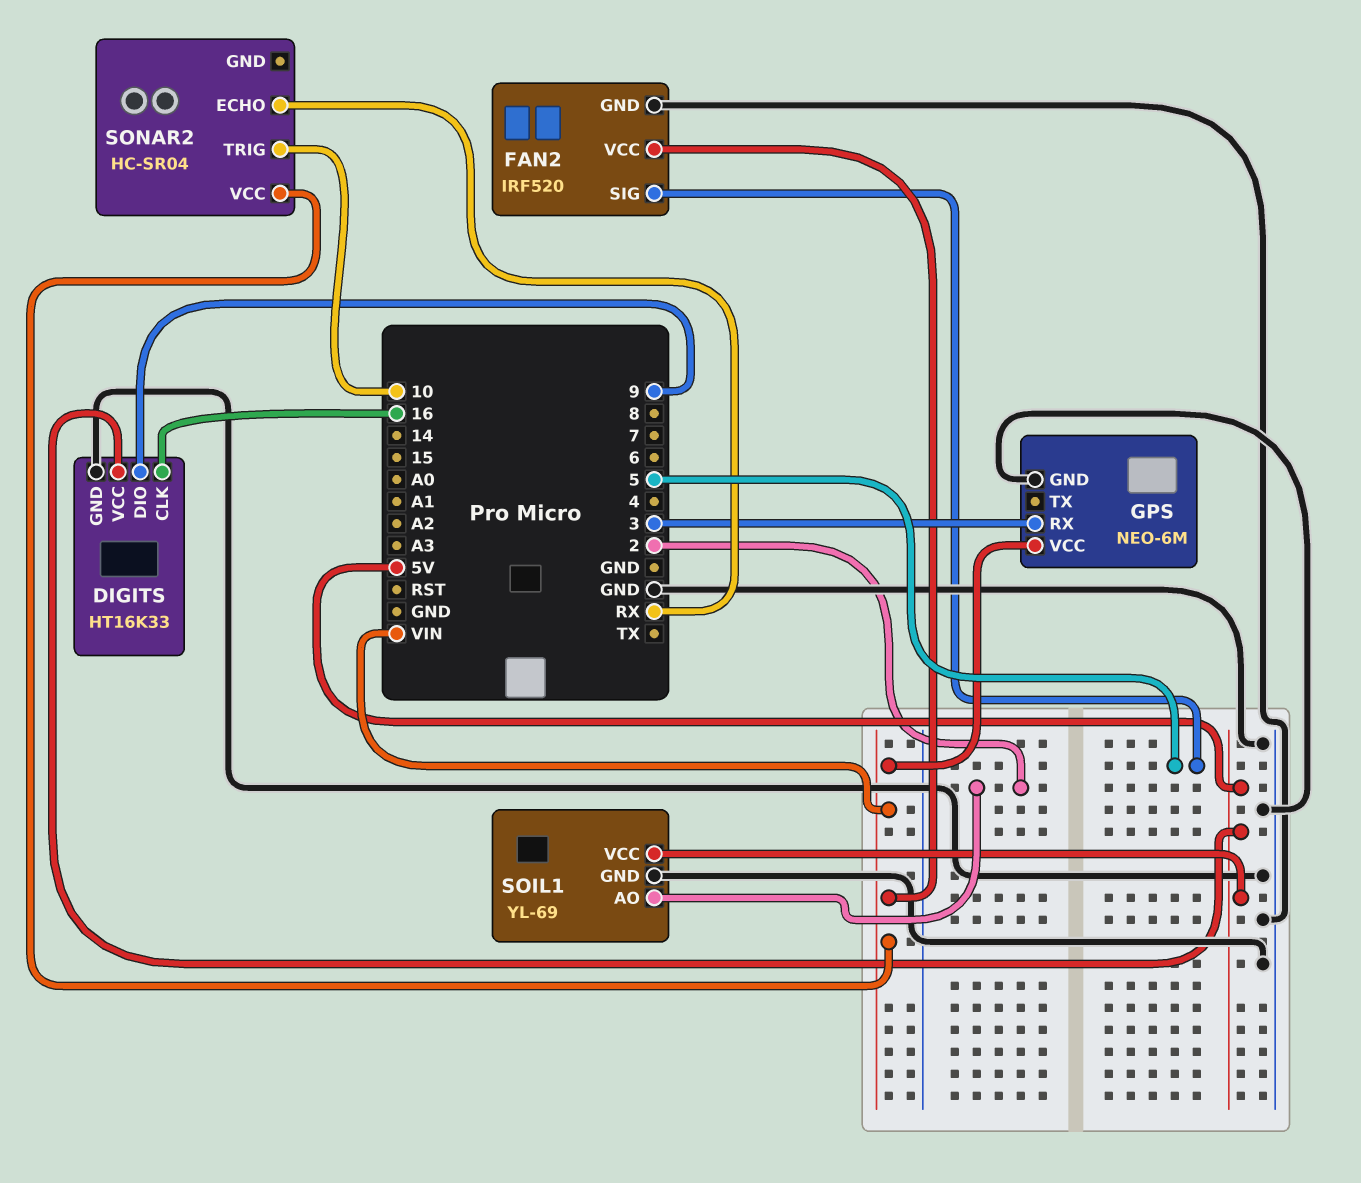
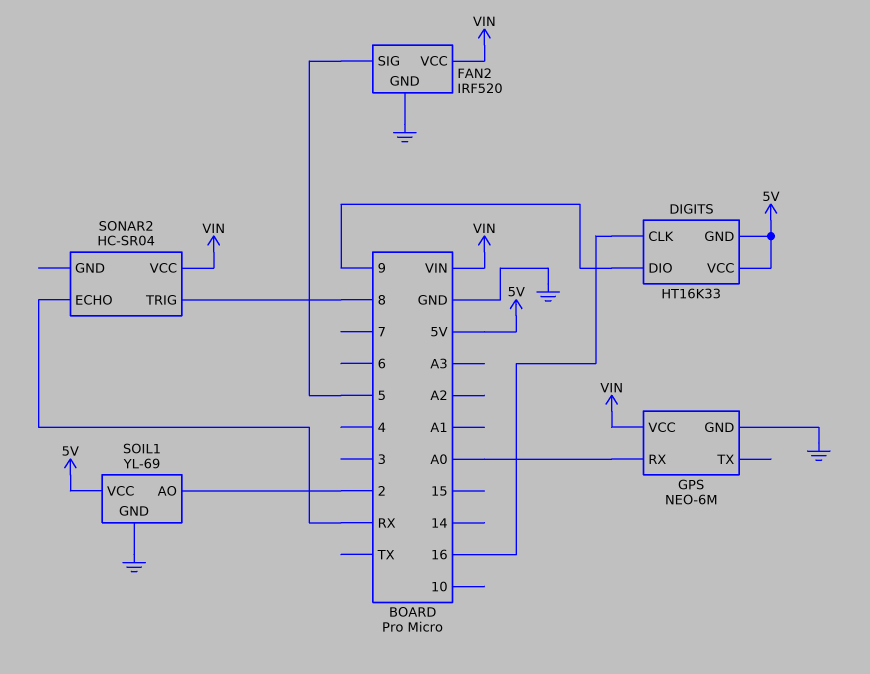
DIGITS pin GND: GND -> 5V
GPS pin RX: 3 -> A0
SONAR2 pin TRIG: 10 -> 8

